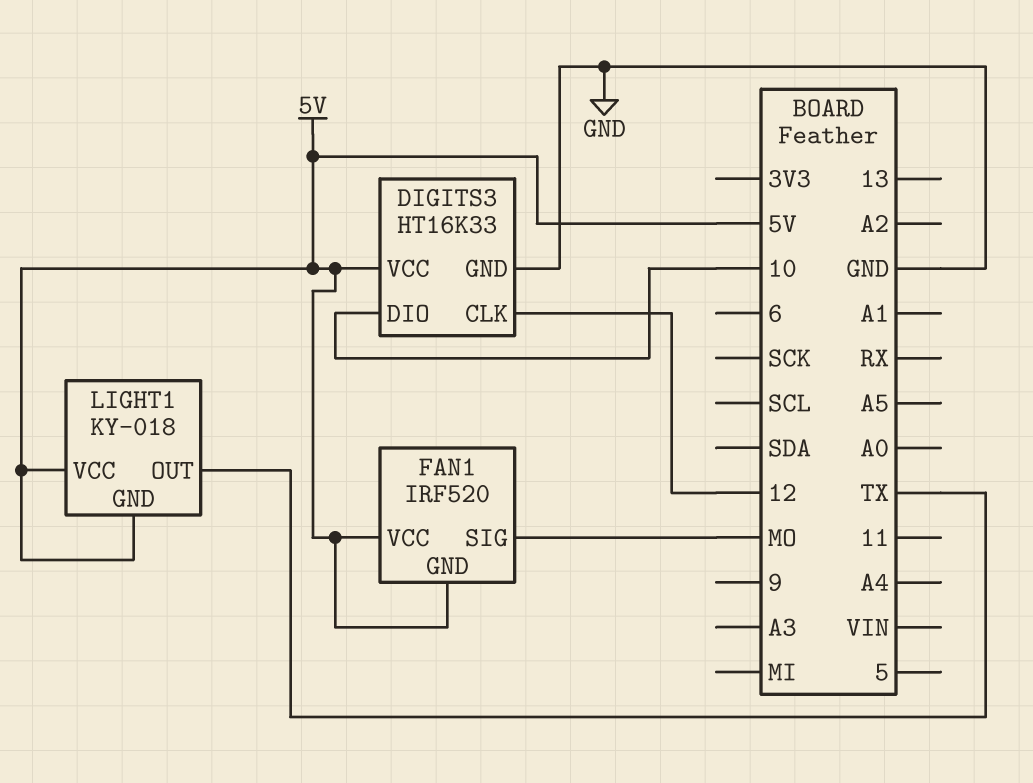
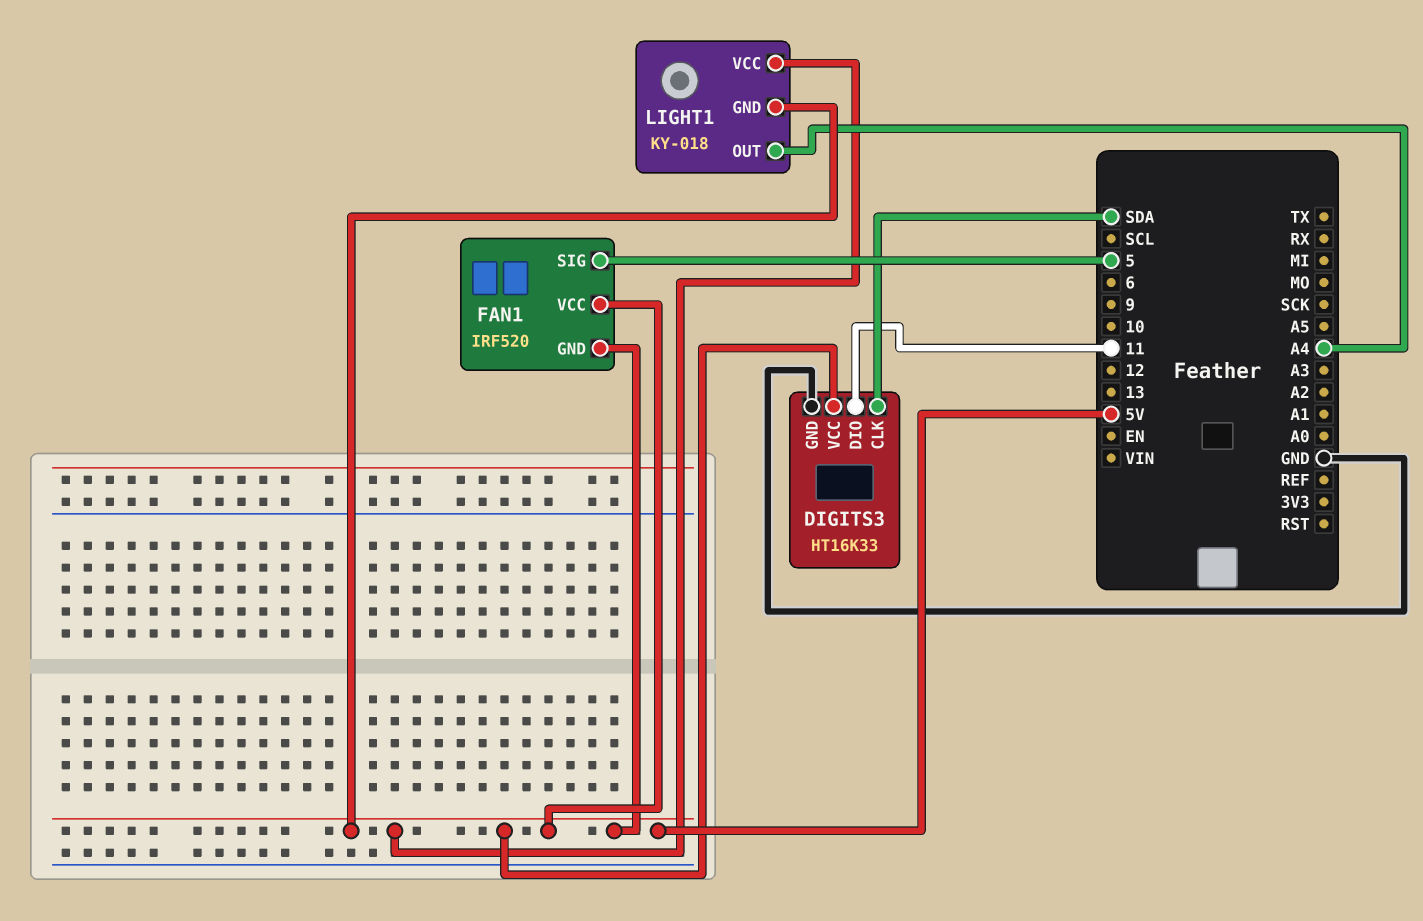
DIGITS3 pin CLK: 12 -> SDA
DIGITS3 pin DIO: 10 -> 11
FAN1 pin SIG: MO -> 5
LIGHT1 pin OUT: TX -> A4

